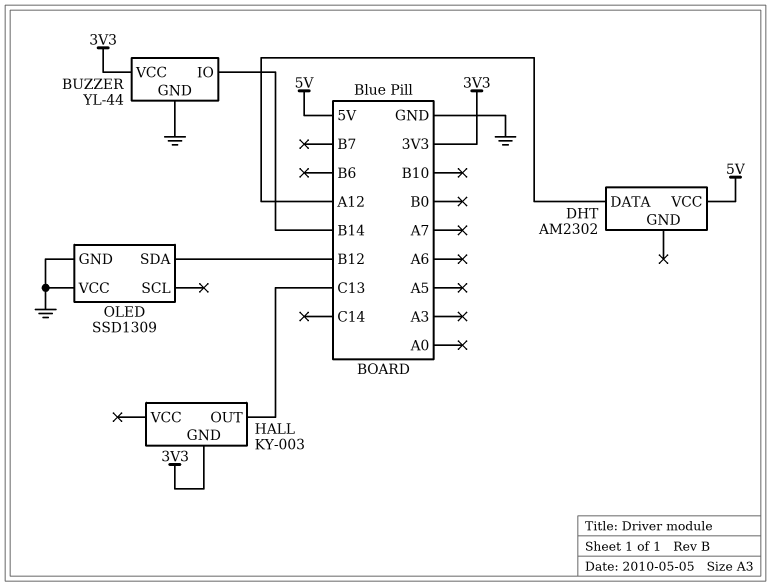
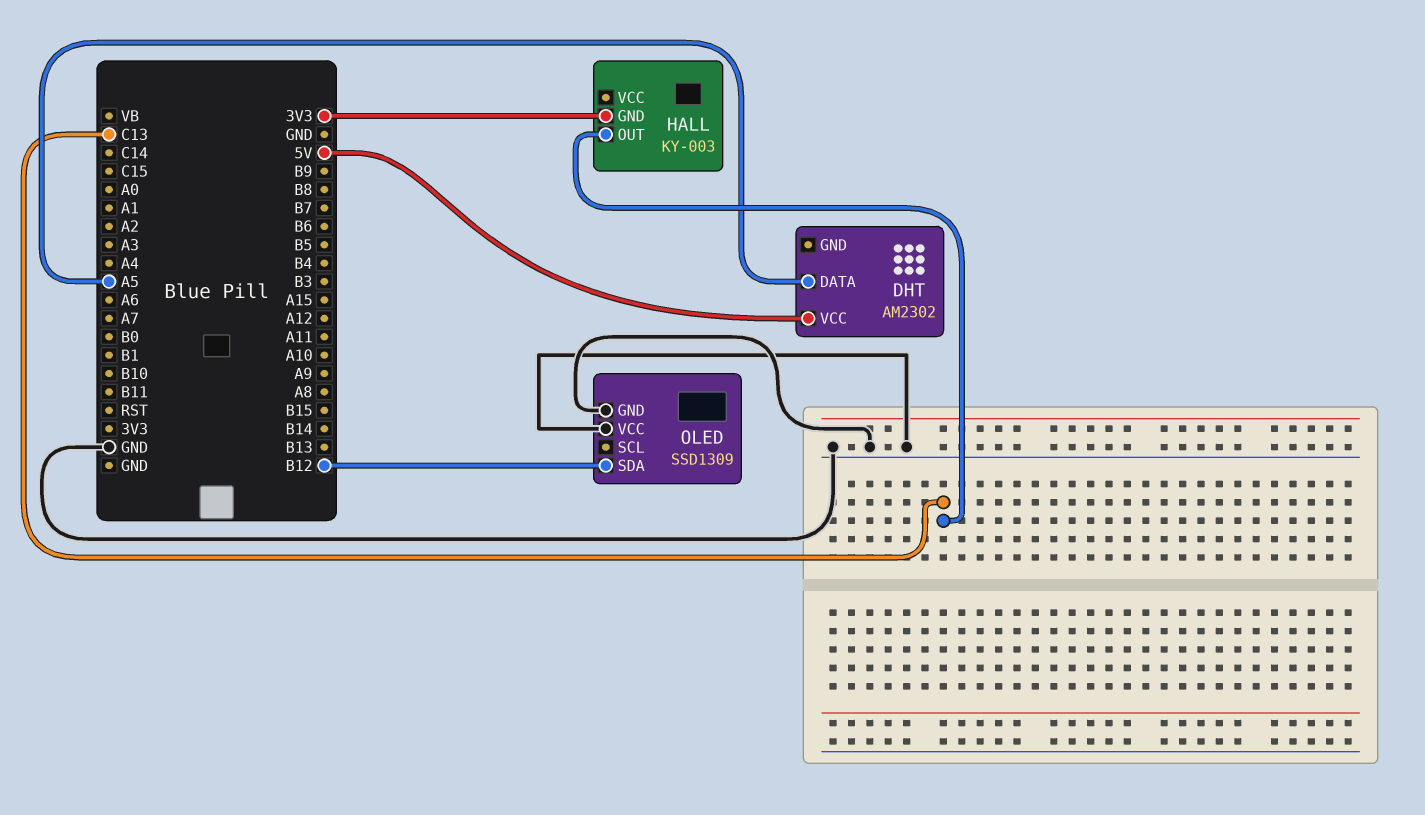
BUZZER: YL-44 -> none
BUZZER pin GND: GND -> none
BUZZER pin IO: B14 -> none
BUZZER pin VCC: 3V3 -> none
DHT pin DATA: A12 -> A5

